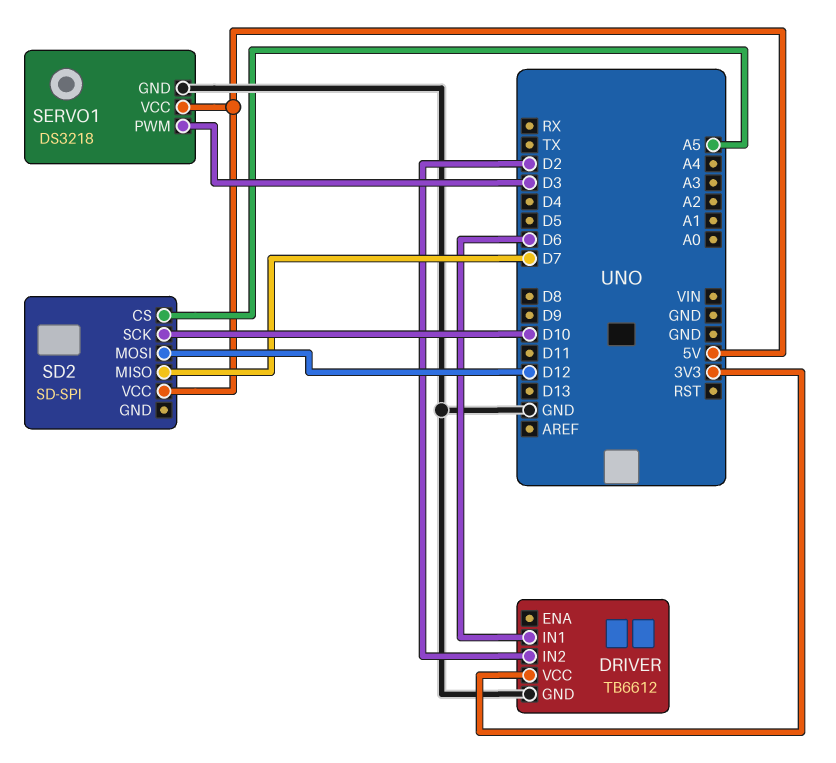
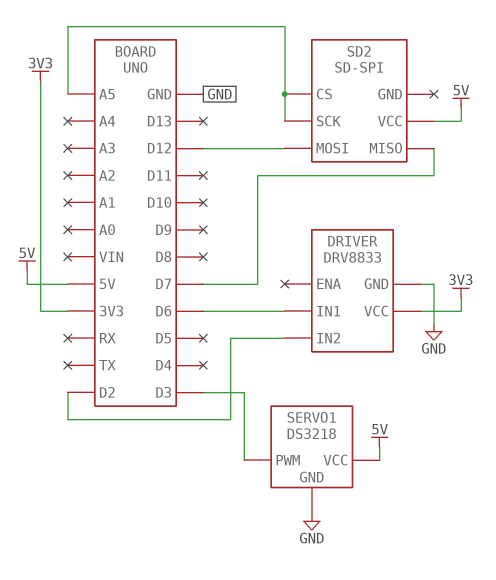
DRIVER: TB6612 -> DRV8833
SD2 pin SCK: D10 -> A5

